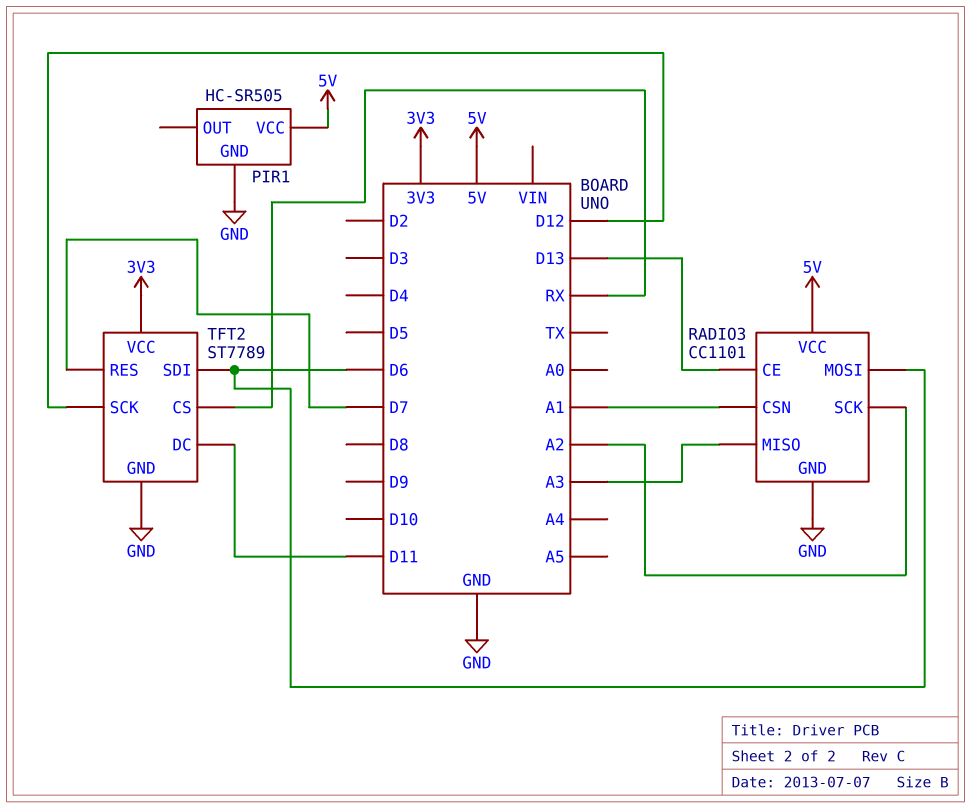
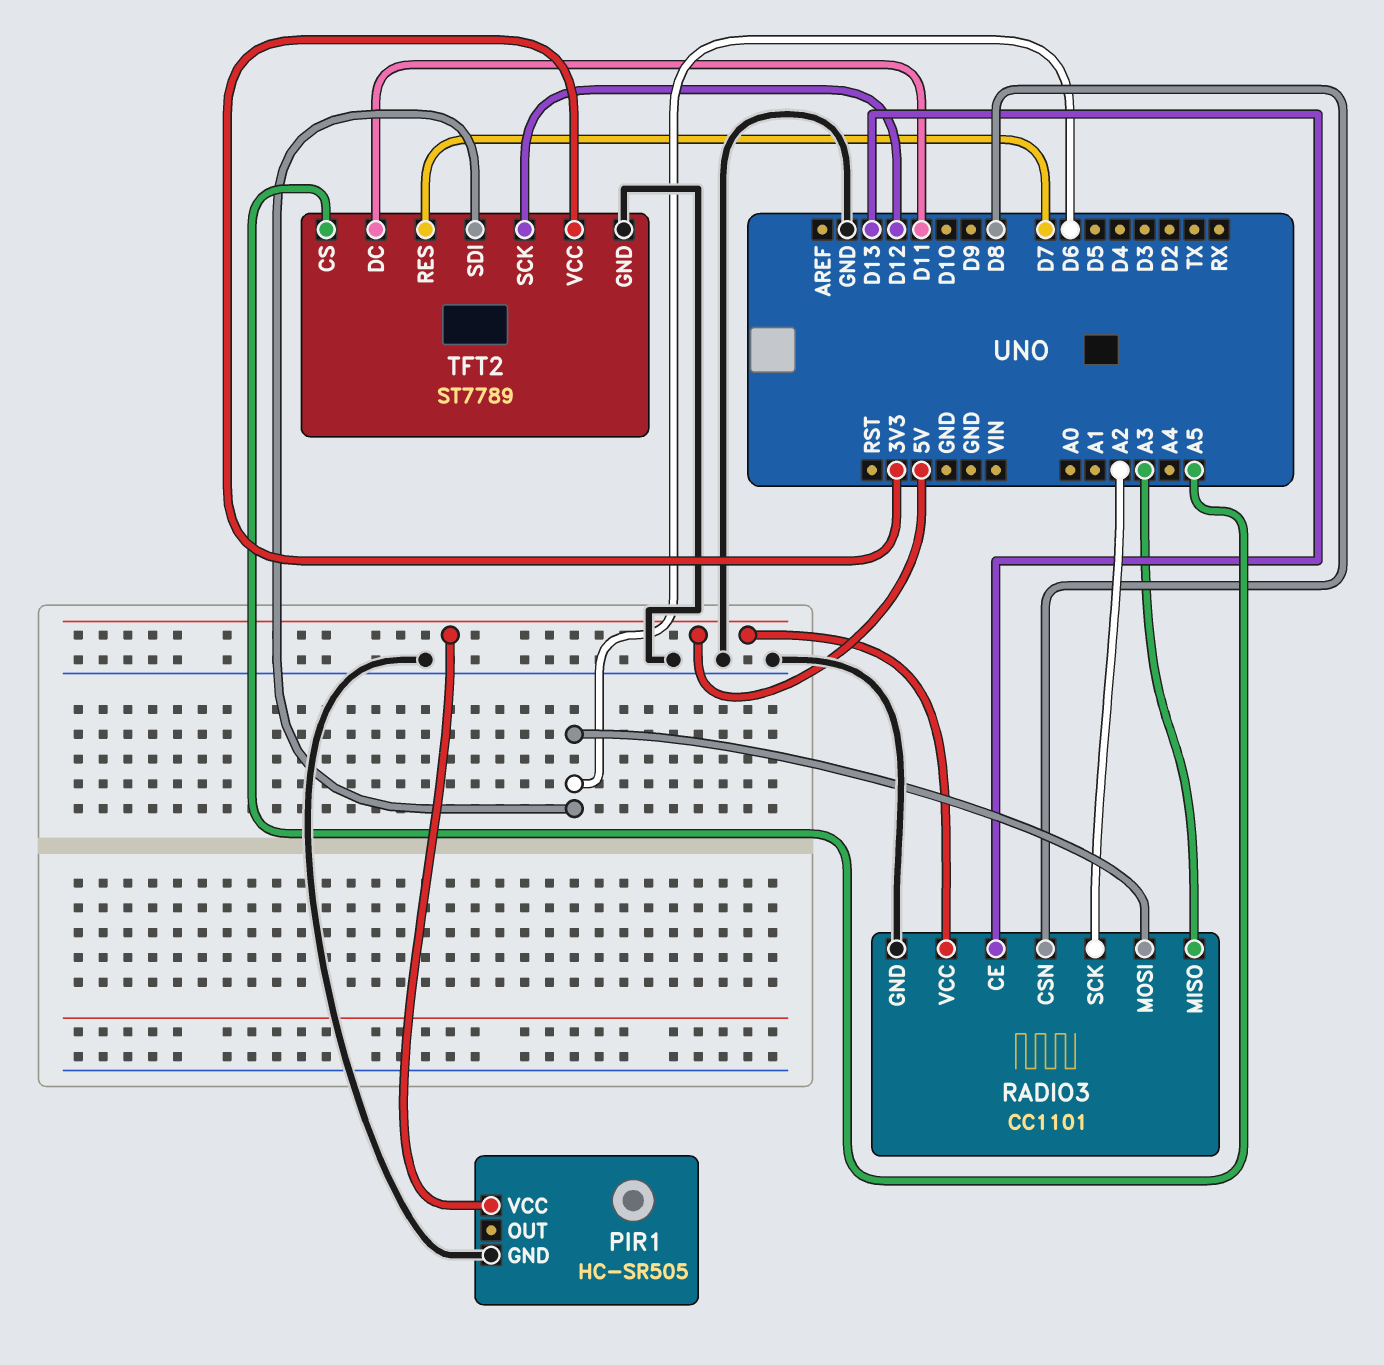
RADIO3 pin CSN: A1 -> D8
TFT2 pin CS: RX -> A5

